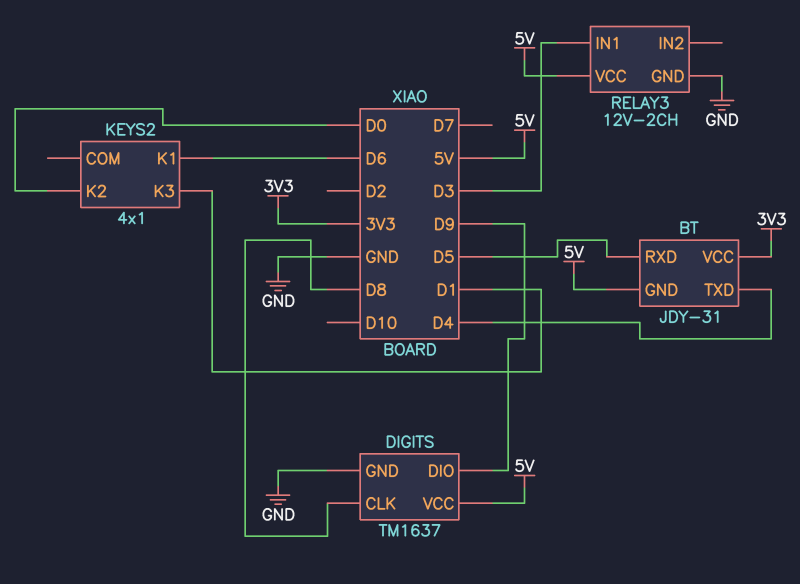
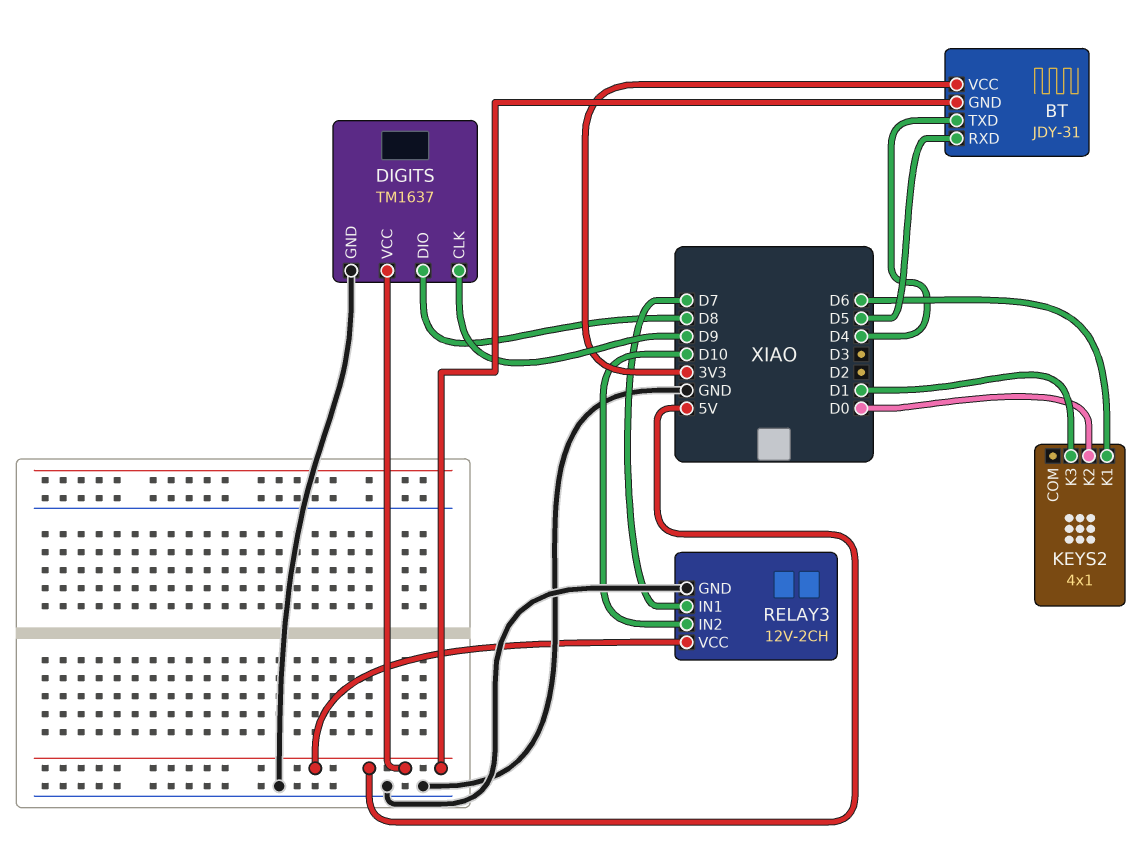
DIGITS pin CLK: D8 -> D9
DIGITS pin DIO: D9 -> D8
RELAY3 pin IN1: D3 -> D7
RELAY3 pin IN2: none -> D10

